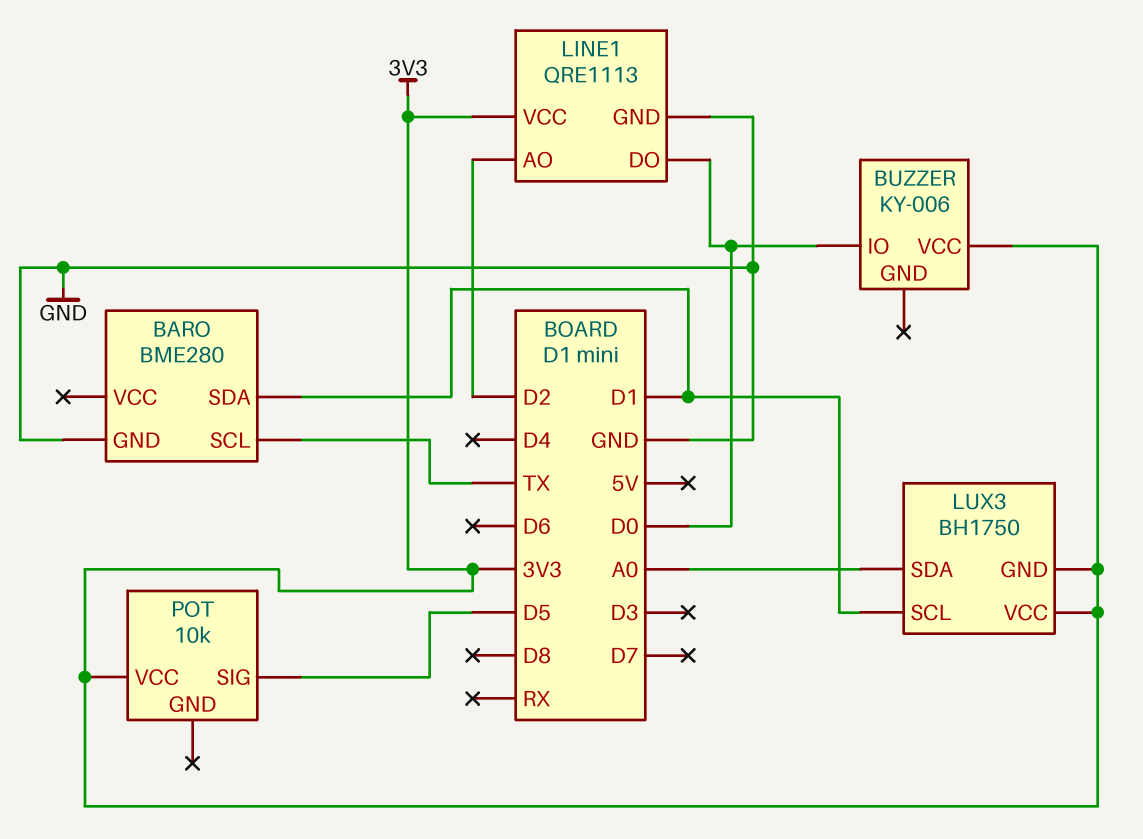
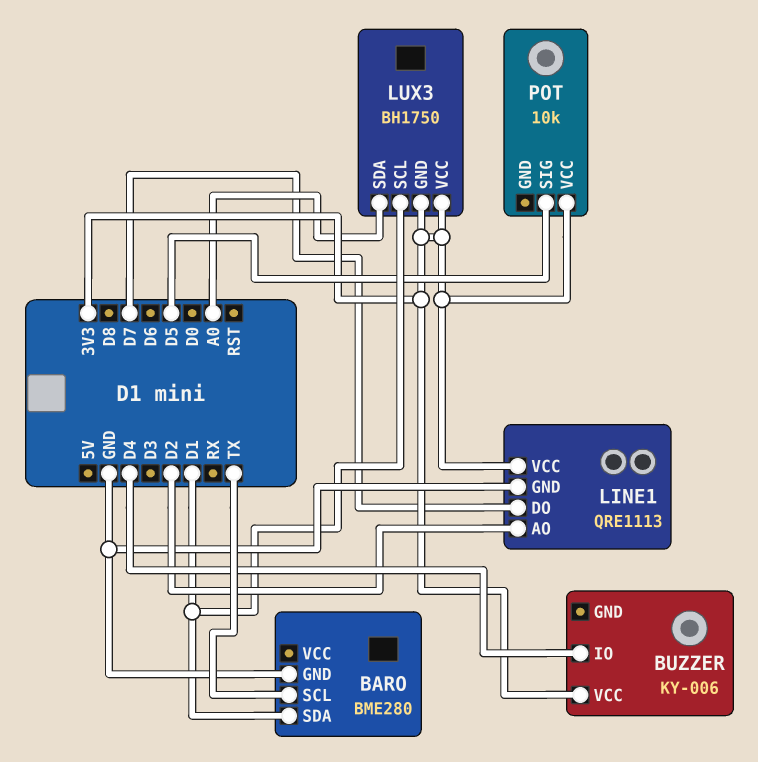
BUZZER pin IO: D0 -> D4
LINE1 pin DO: D0 -> D7

